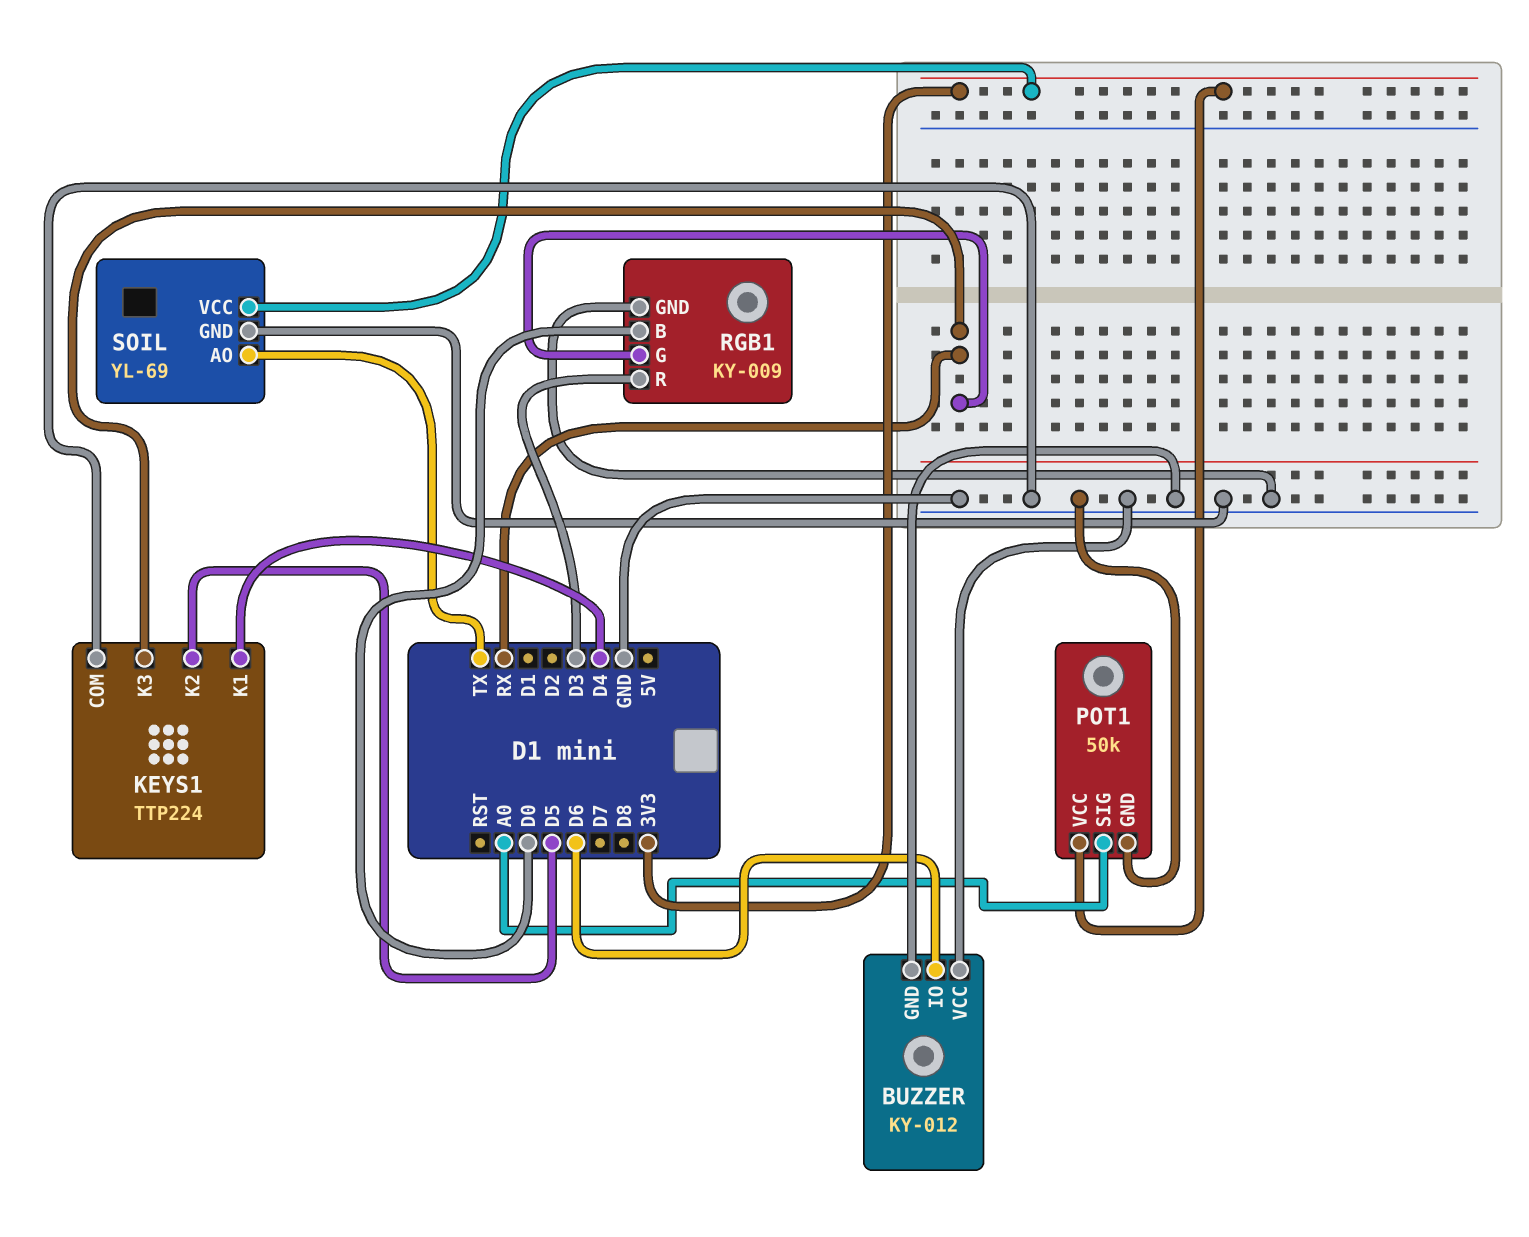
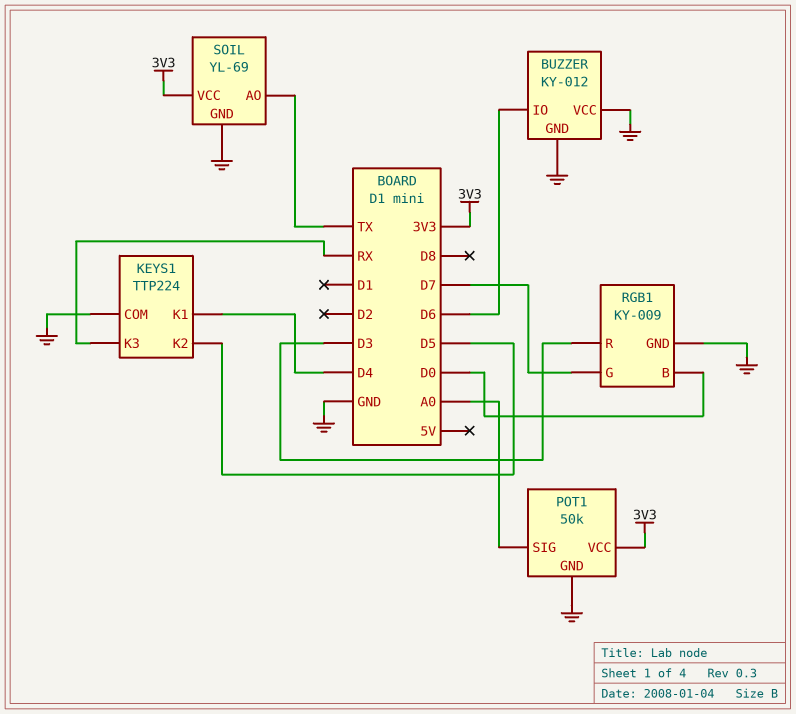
RGB1 pin G: RX -> D7

